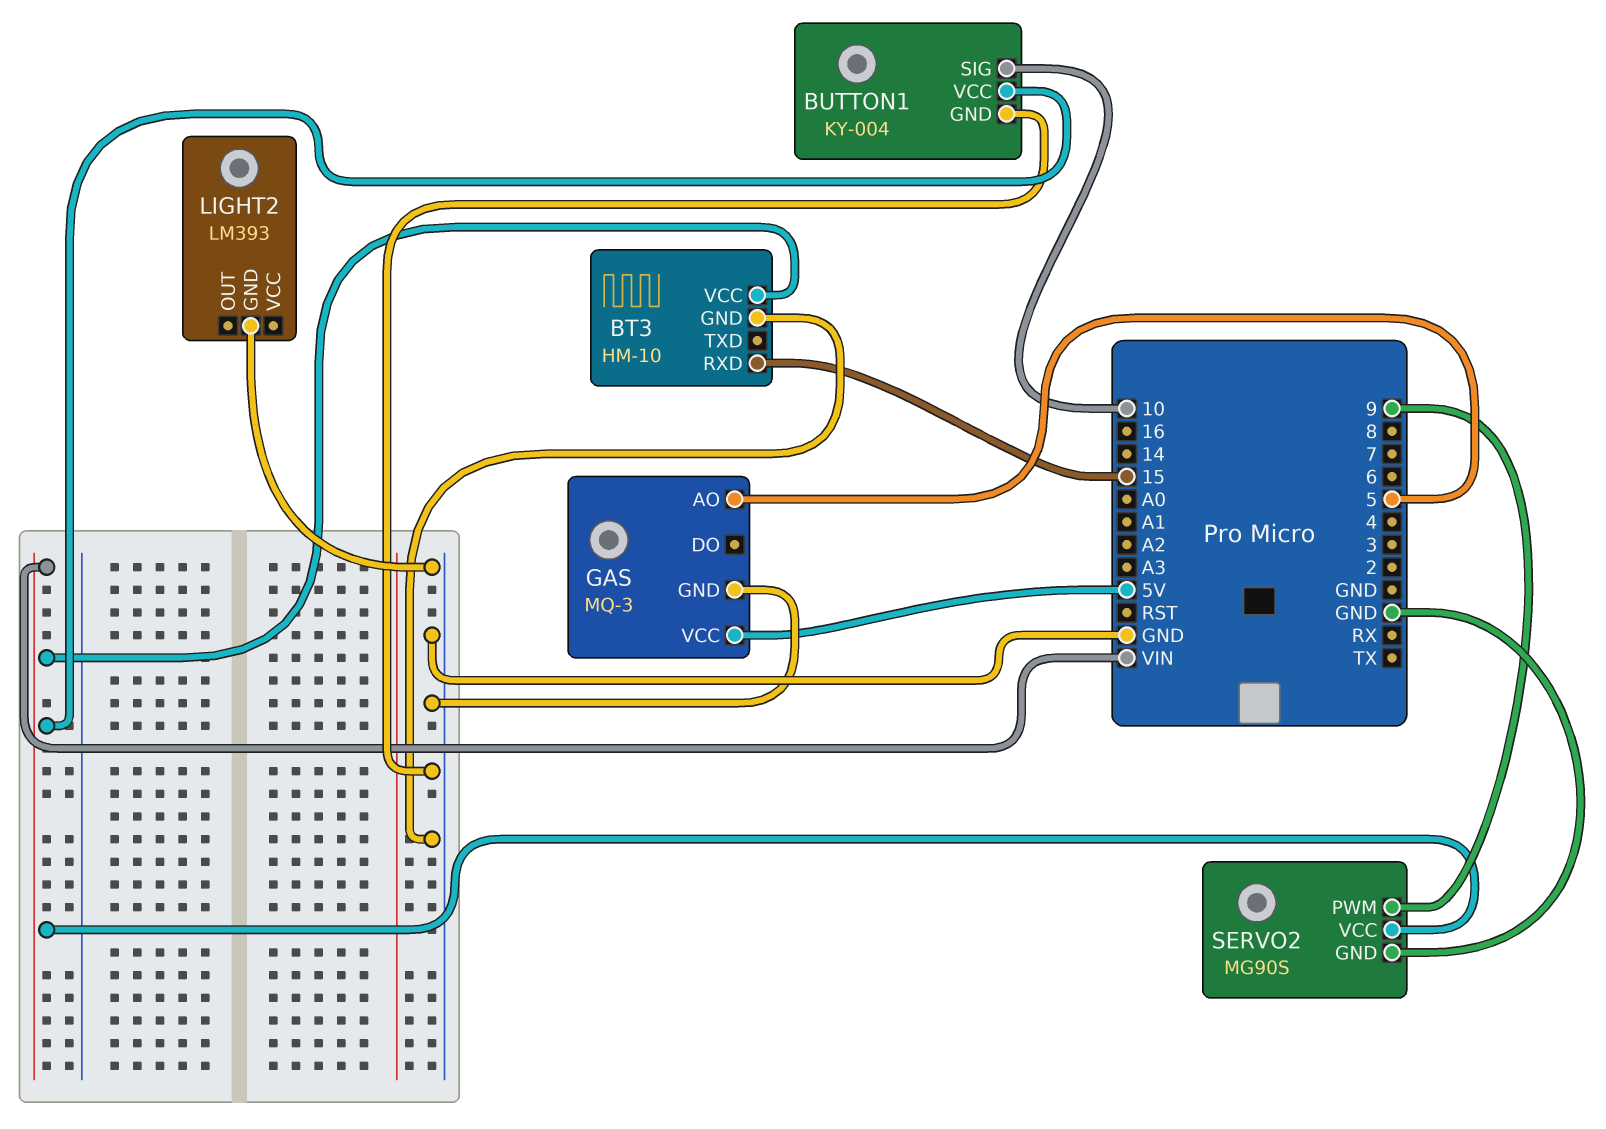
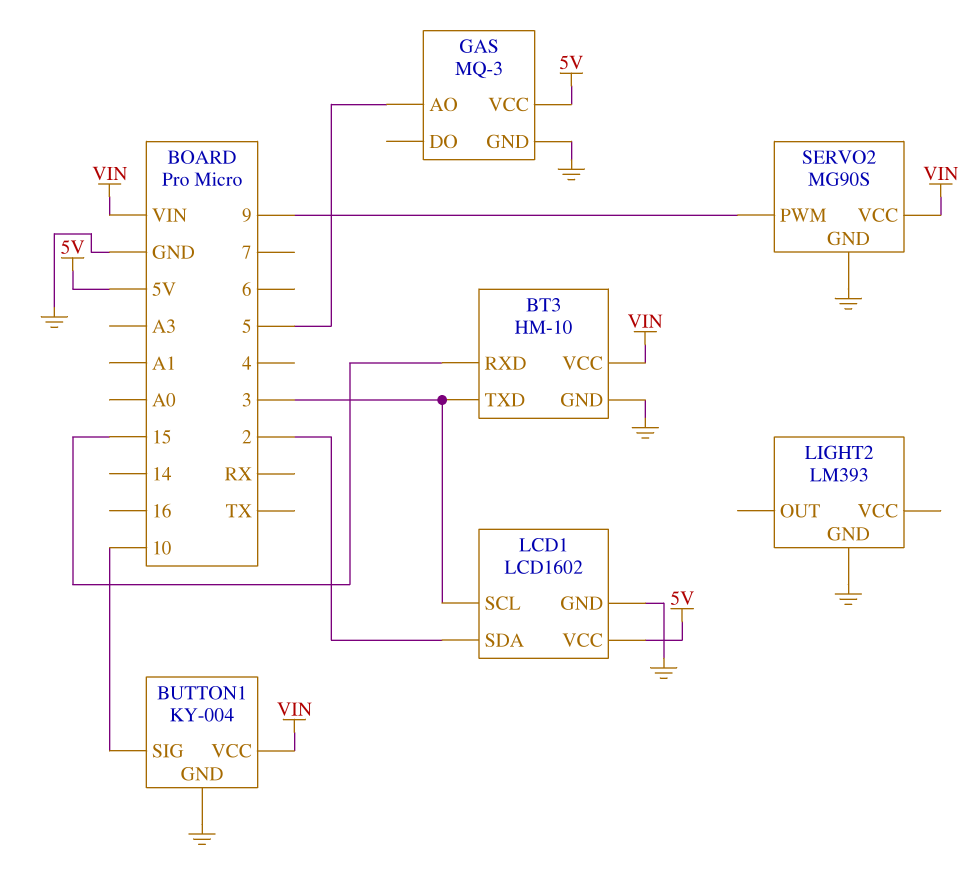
BT3 pin TXD: none -> 3
LCD1: none -> LCD1602
LCD1 pin GND: none -> GND
LCD1 pin SCL: none -> 3
LCD1 pin SDA: none -> 2
LCD1 pin VCC: none -> 5V

